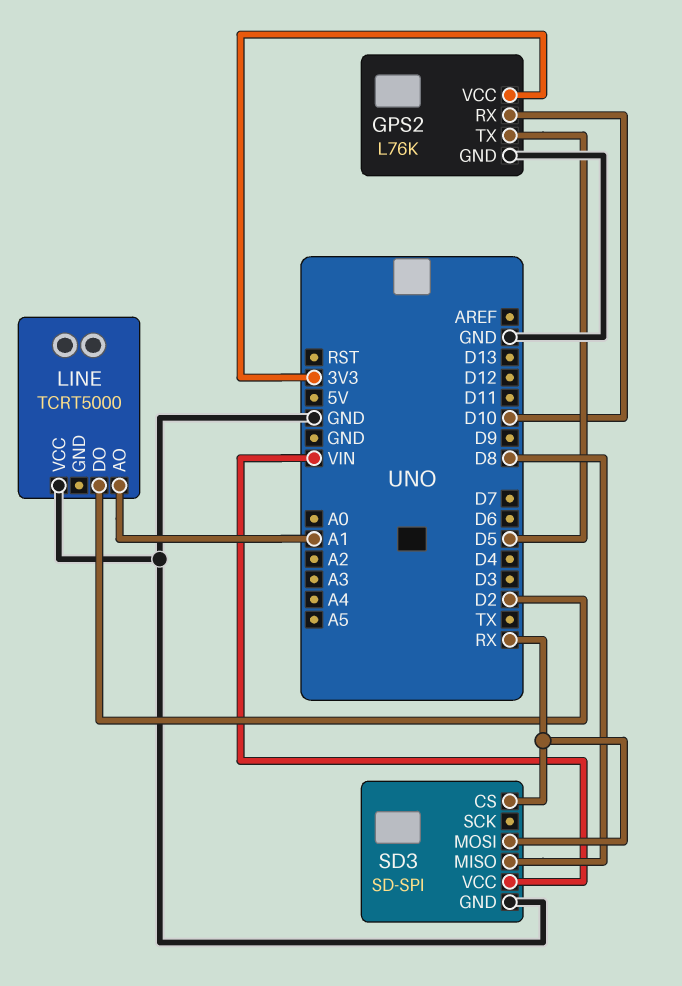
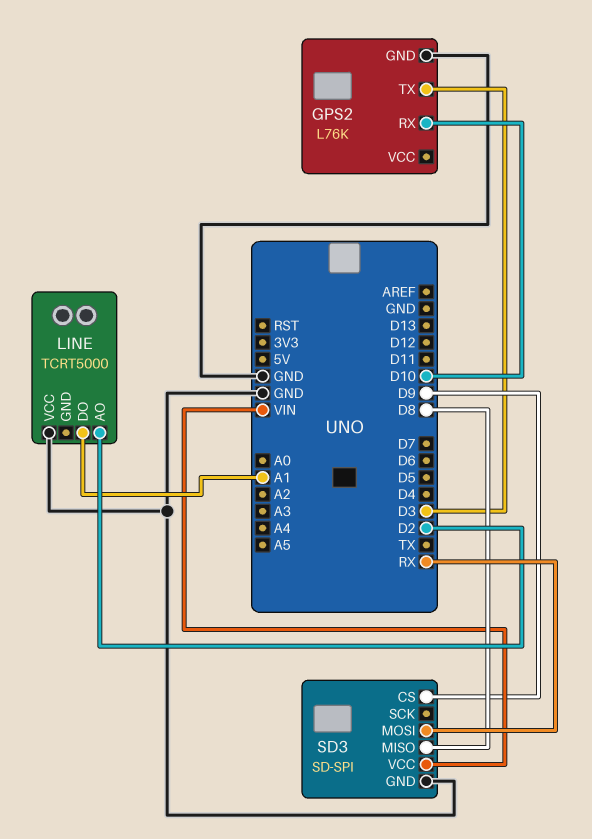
GPS2 pin TX: D5 -> D3
GPS2 pin VCC: 3V3 -> none
LINE pin AO: A1 -> D2
LINE pin DO: D2 -> A1
SD3 pin CS: RX -> D9

